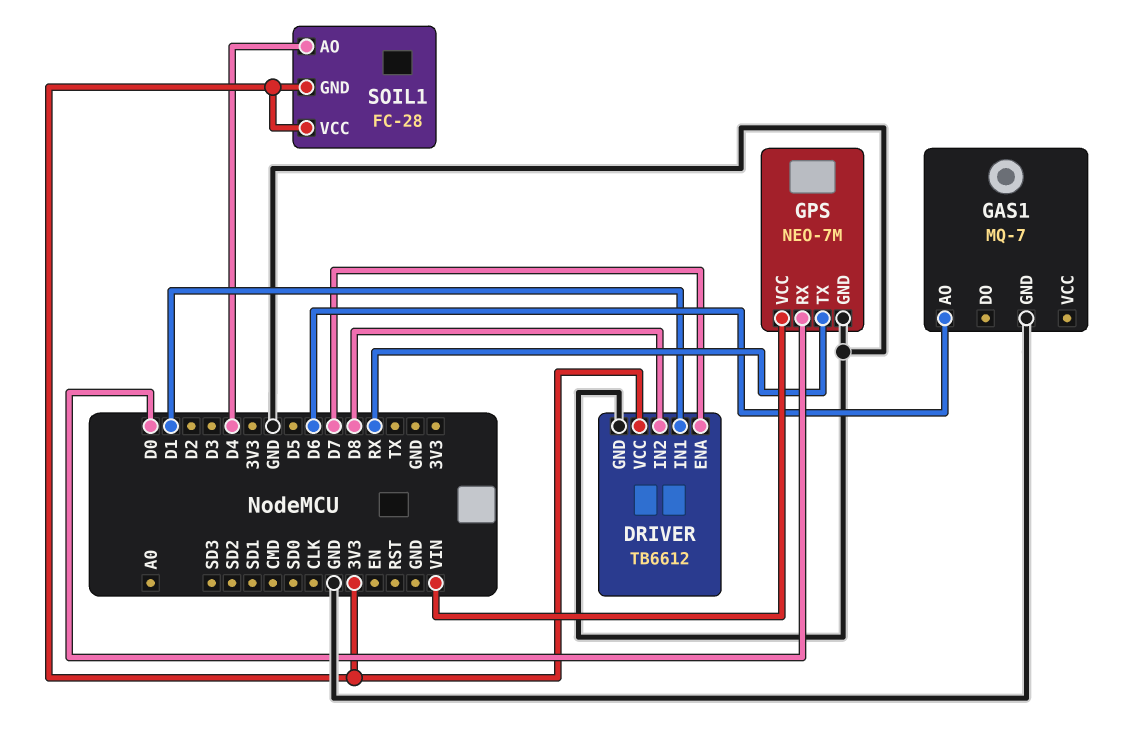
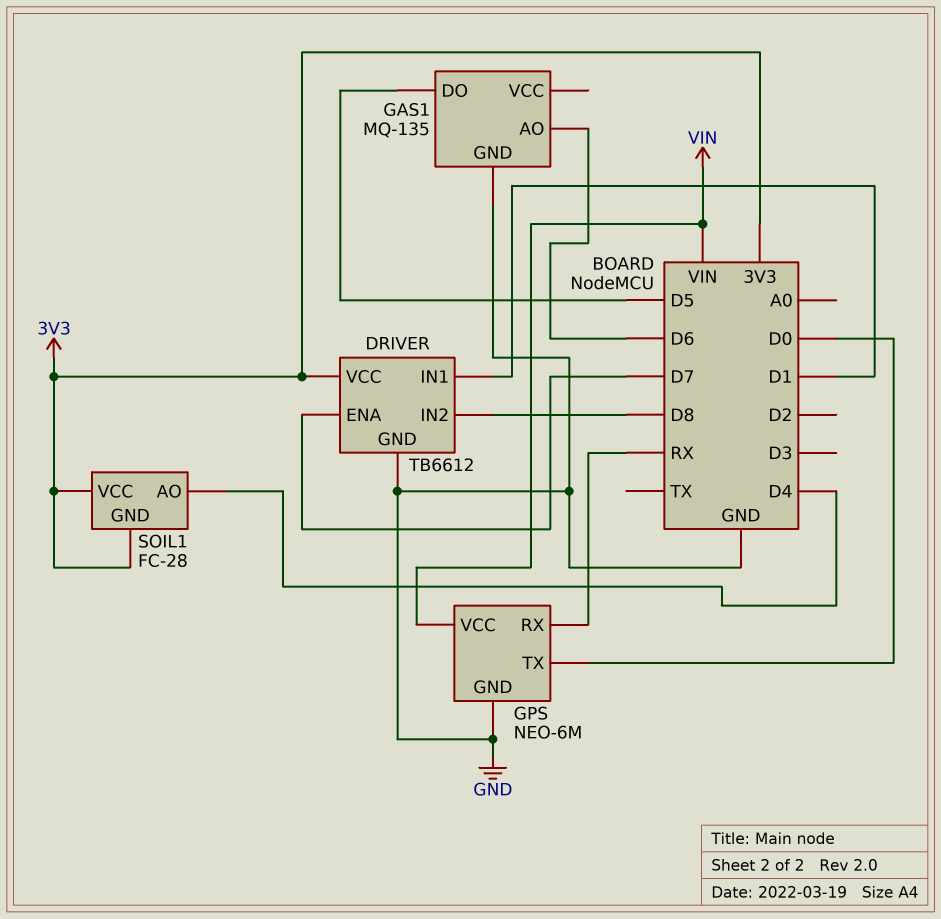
GAS1: MQ-7 -> MQ-135
GAS1 pin DO: none -> D5
GPS: NEO-7M -> NEO-6M
GPS pin RX: D0 -> RX
GPS pin TX: RX -> D0

